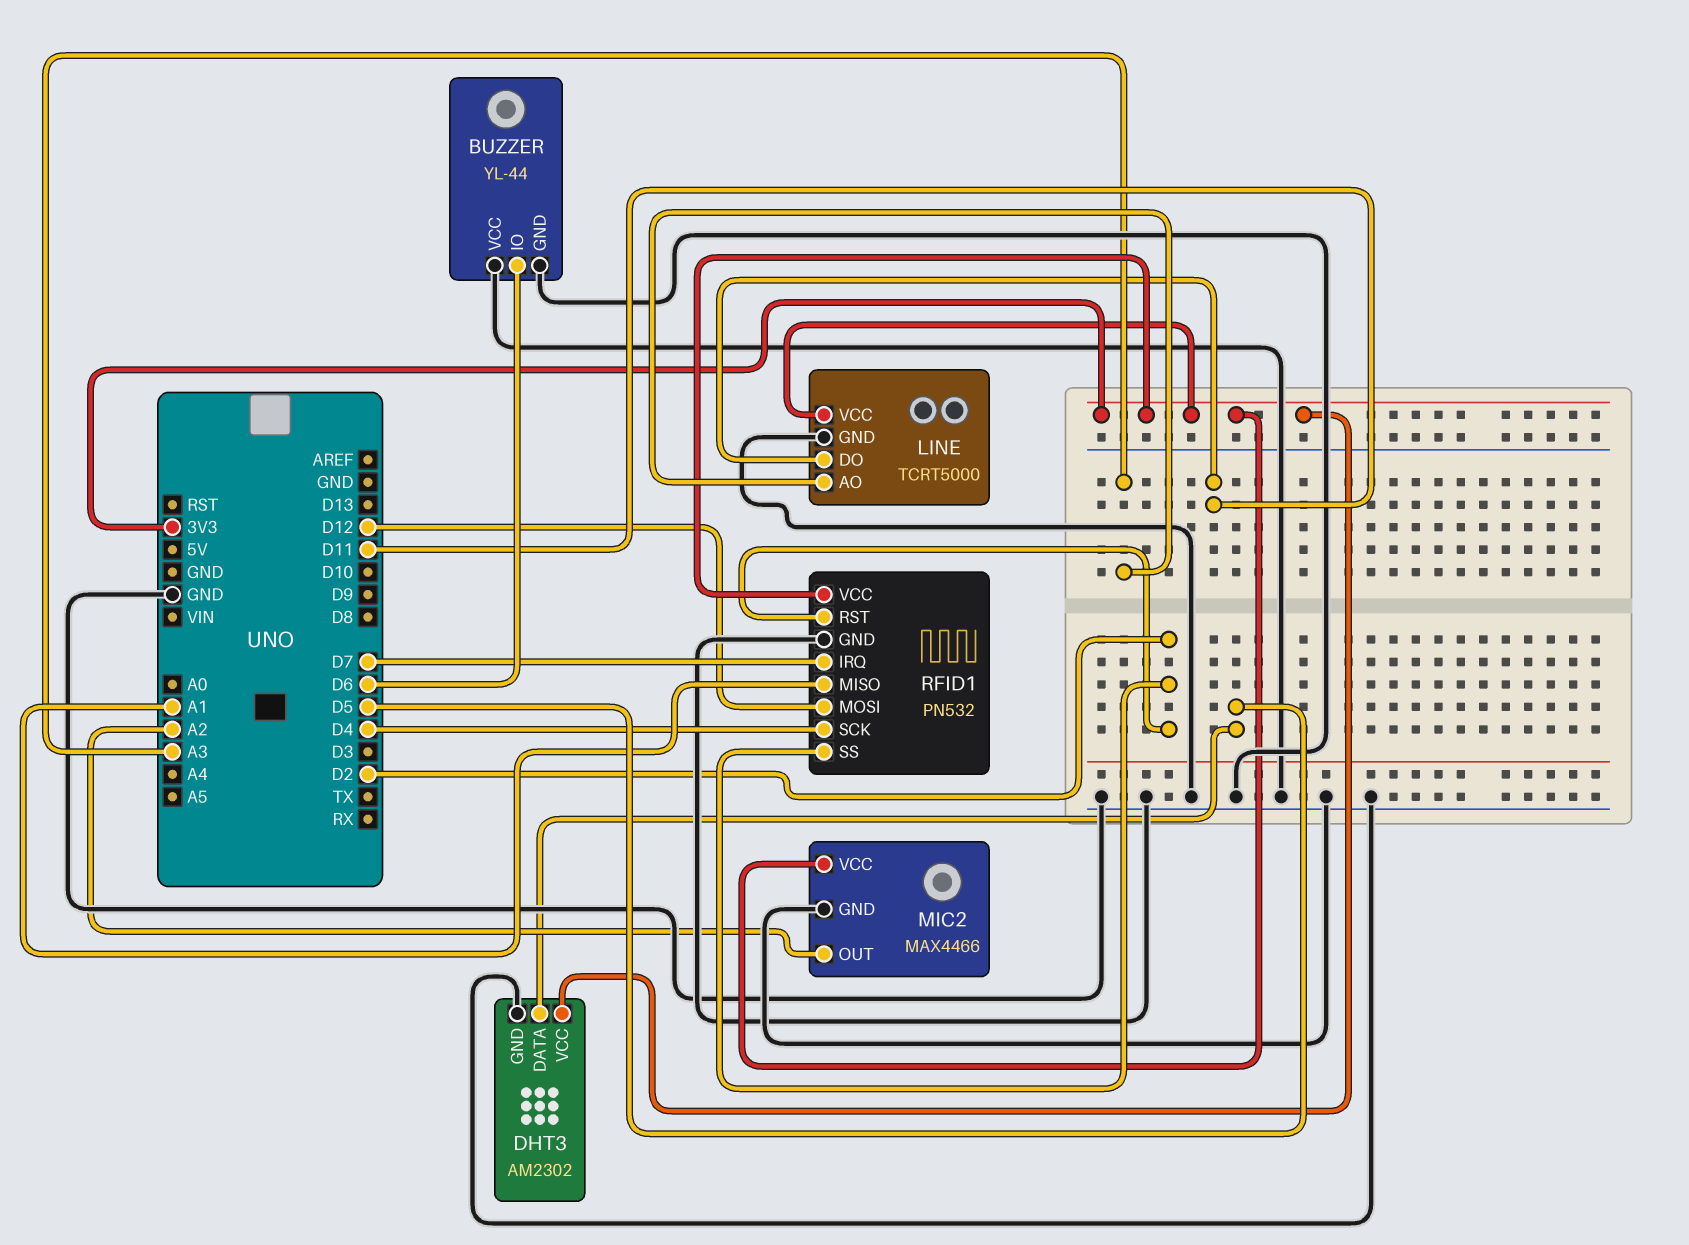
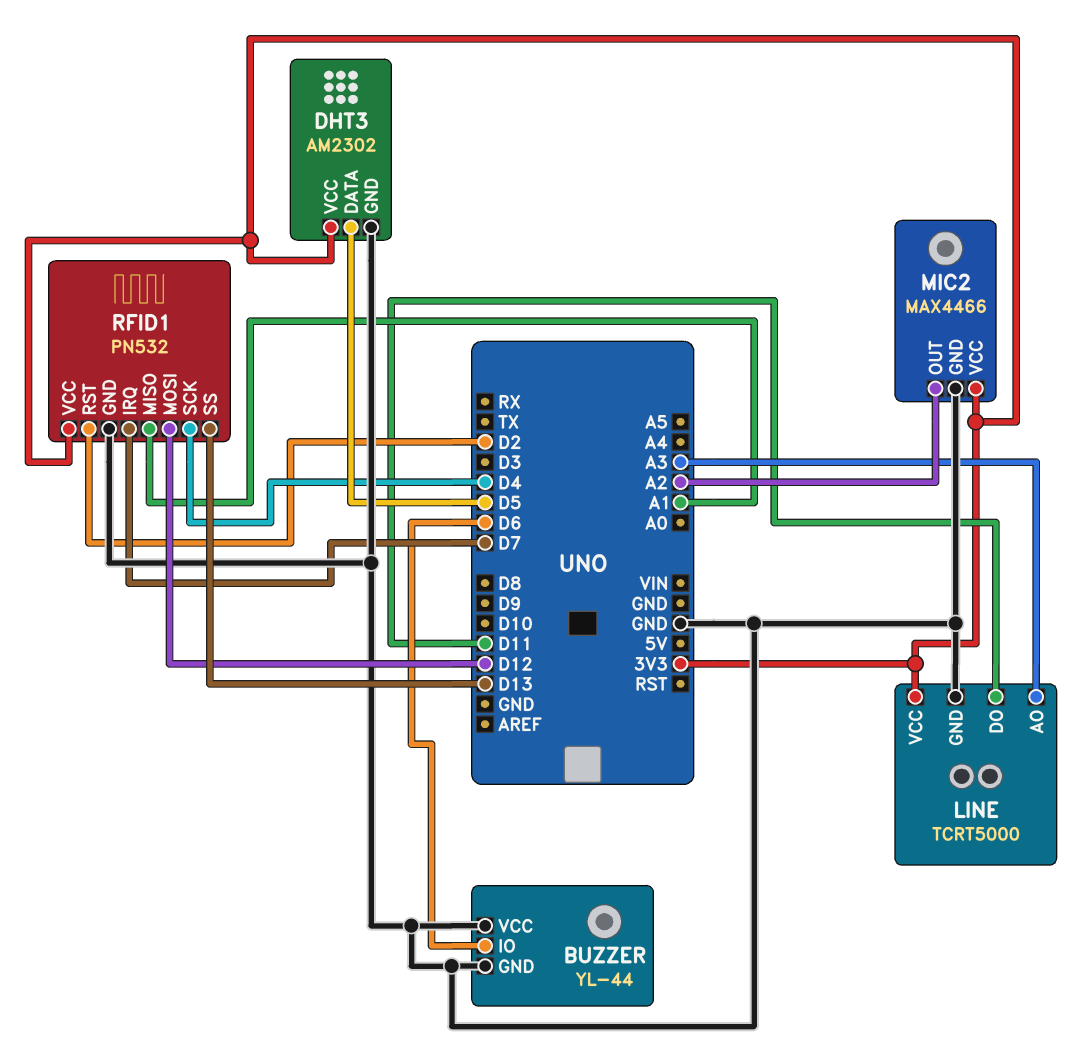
RFID1 pin SS: D2 -> D13

